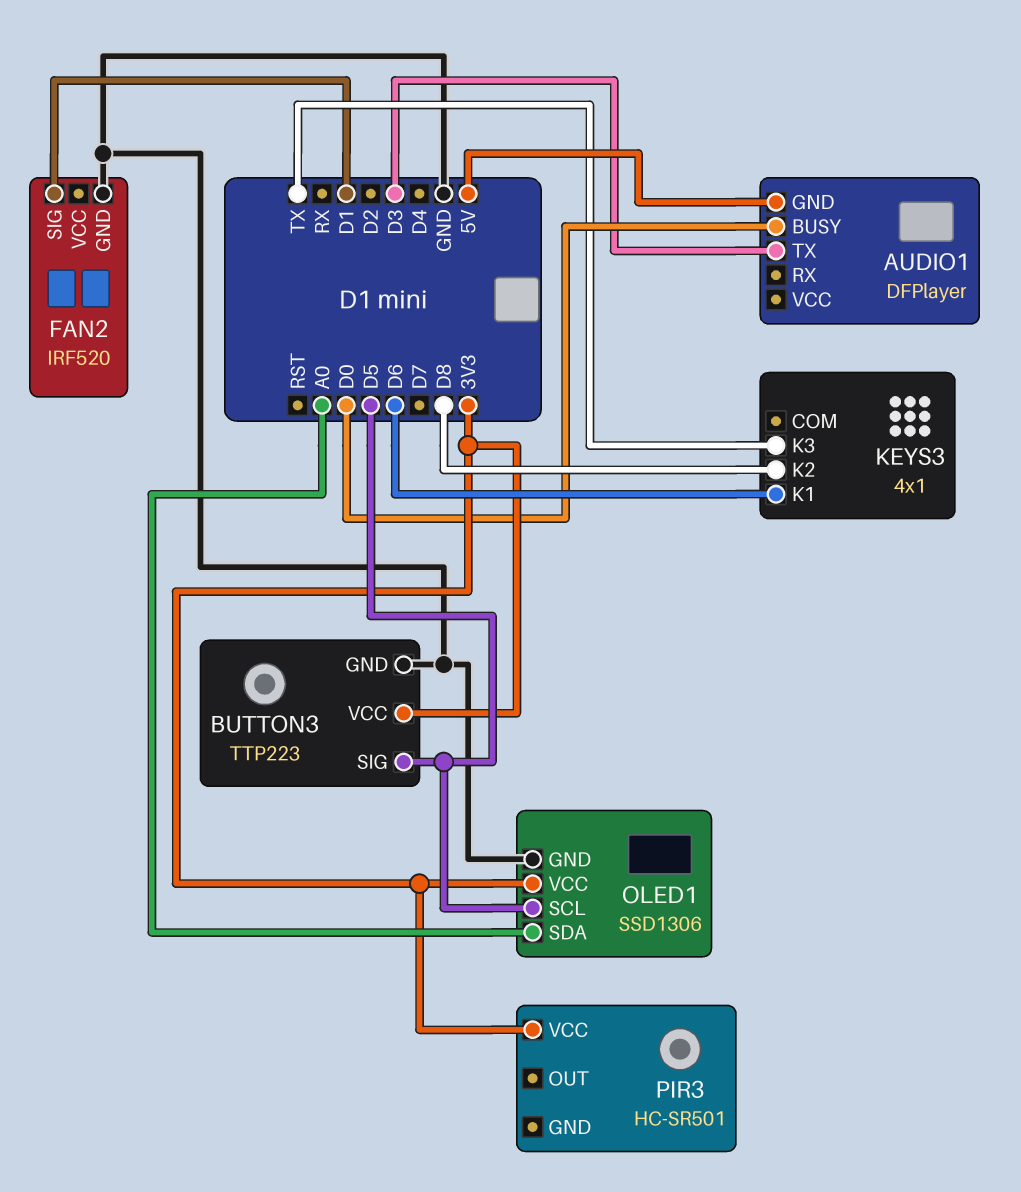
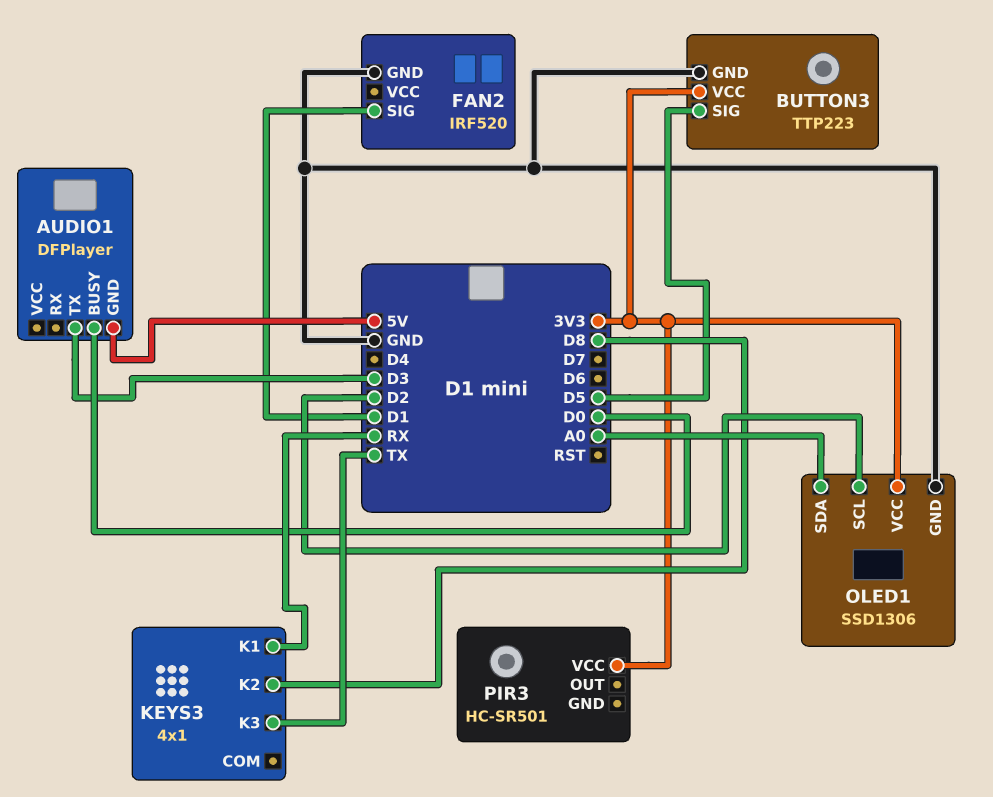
KEYS3 pin K1: D6 -> RX
OLED1 pin SCL: D5 -> D2

